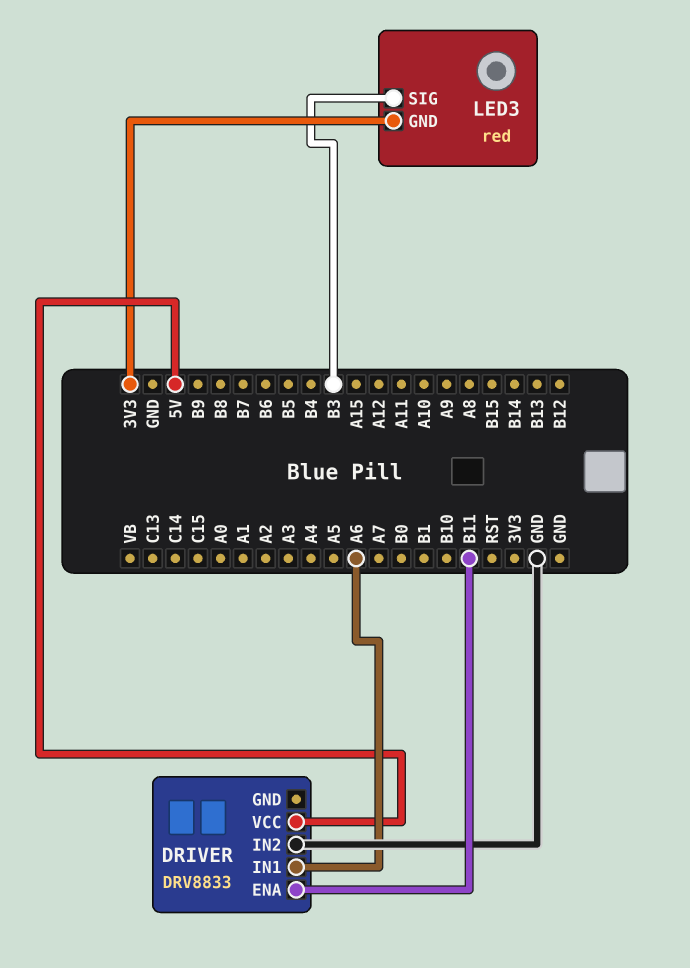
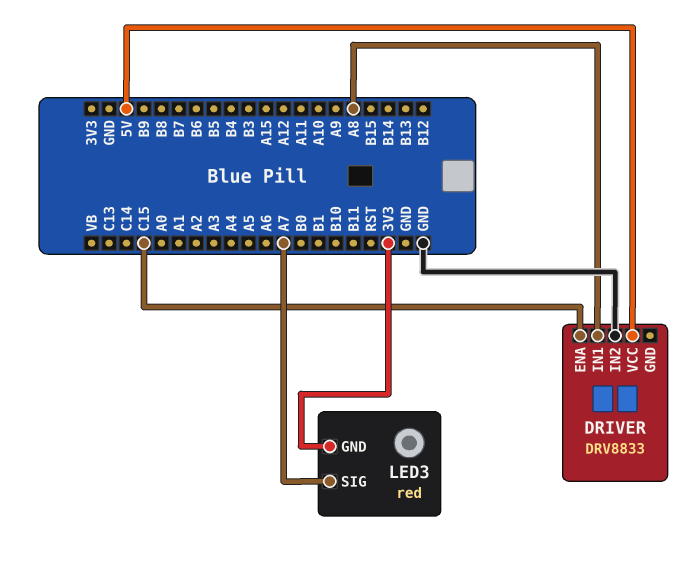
DRIVER pin ENA: B11 -> C15
DRIVER pin IN1: A6 -> A8
LED3 pin SIG: B3 -> A7

